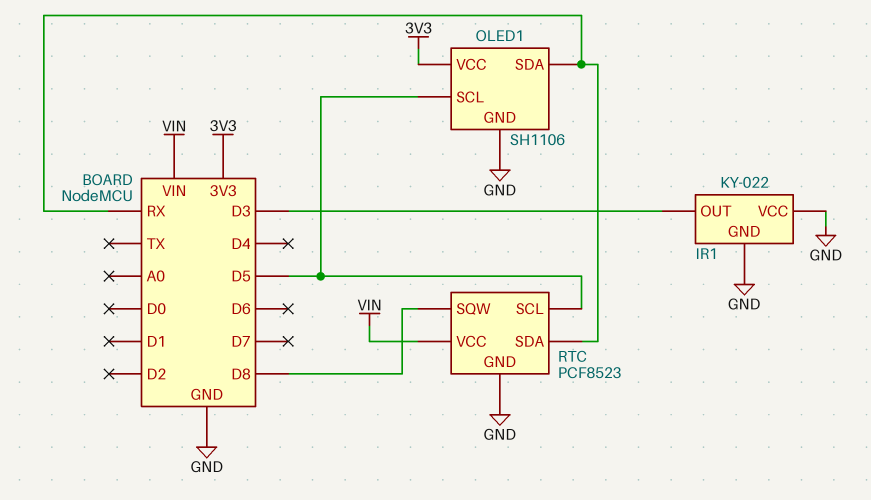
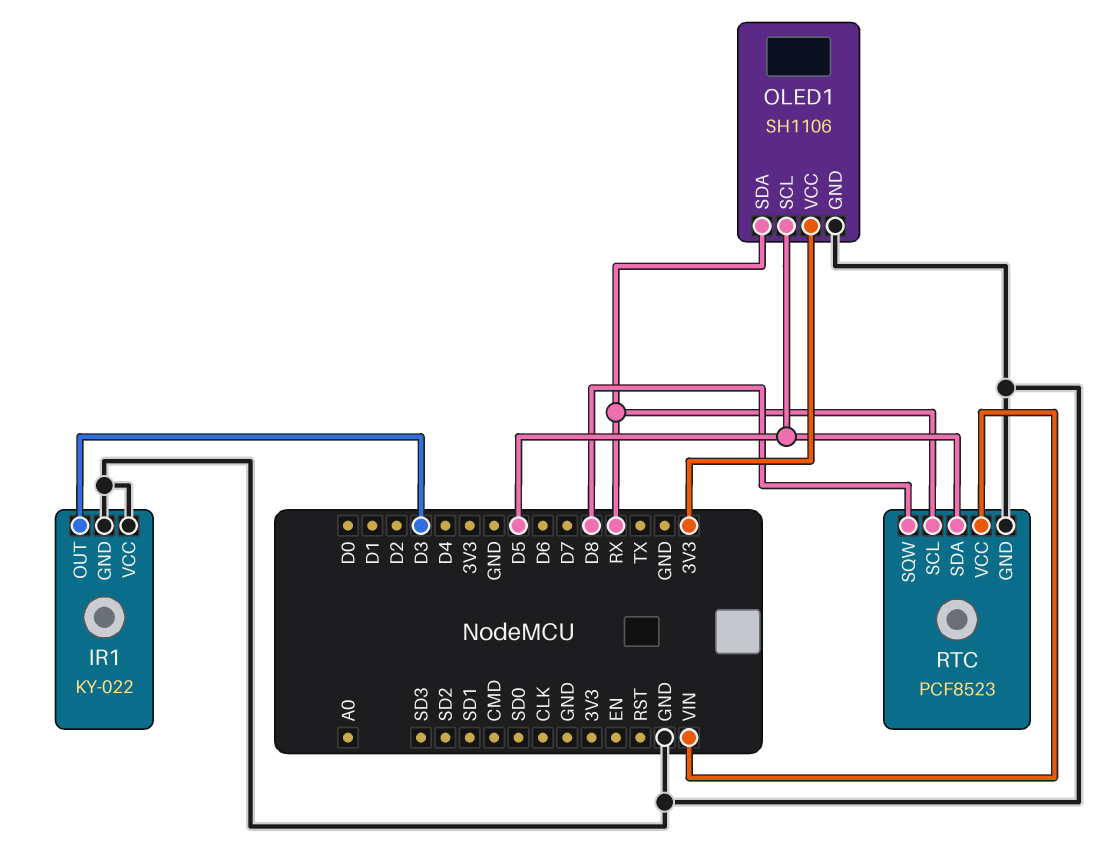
RTC pin SCL: D5 -> RX
RTC pin SDA: RX -> D5

